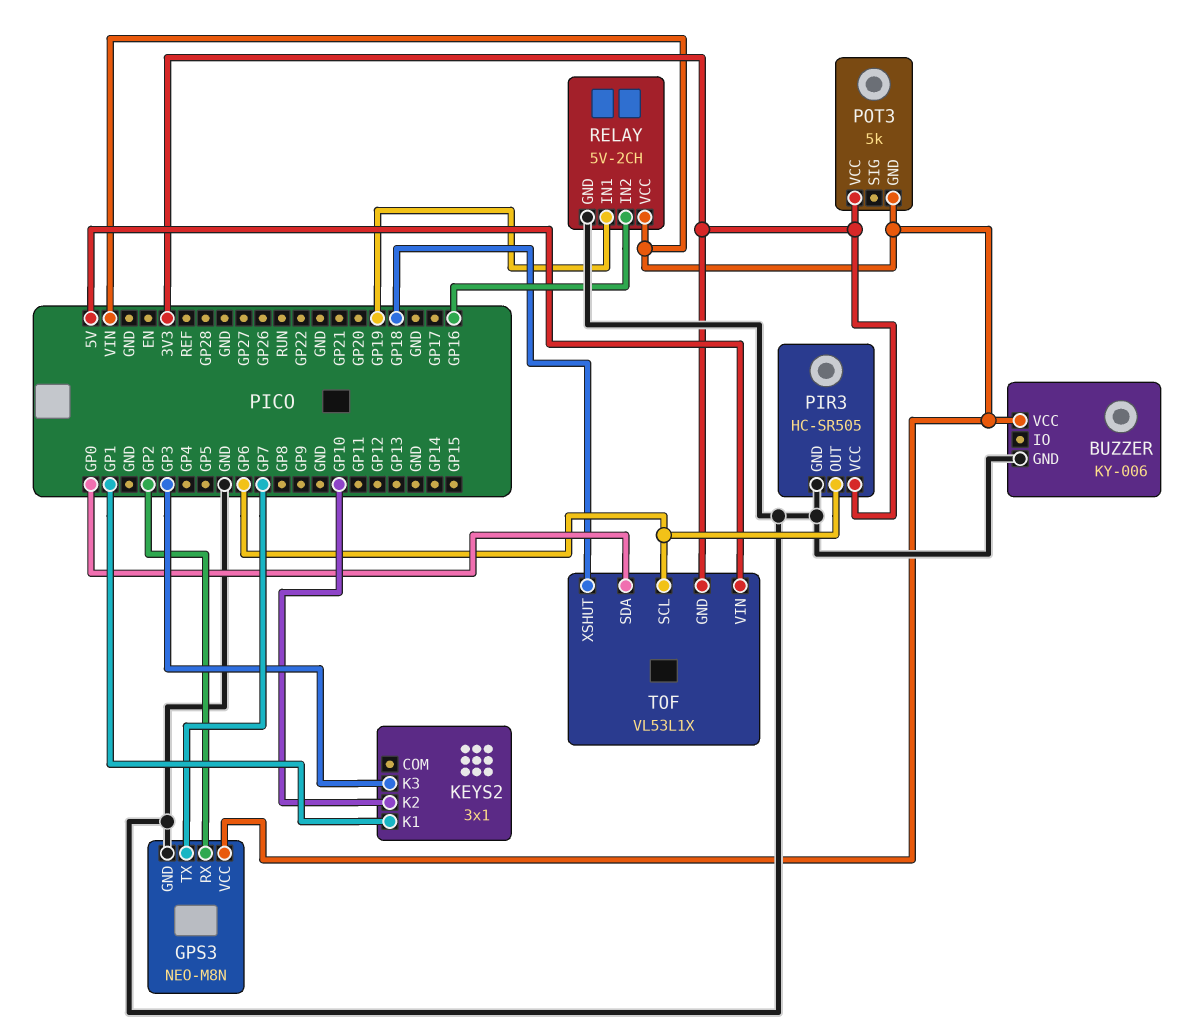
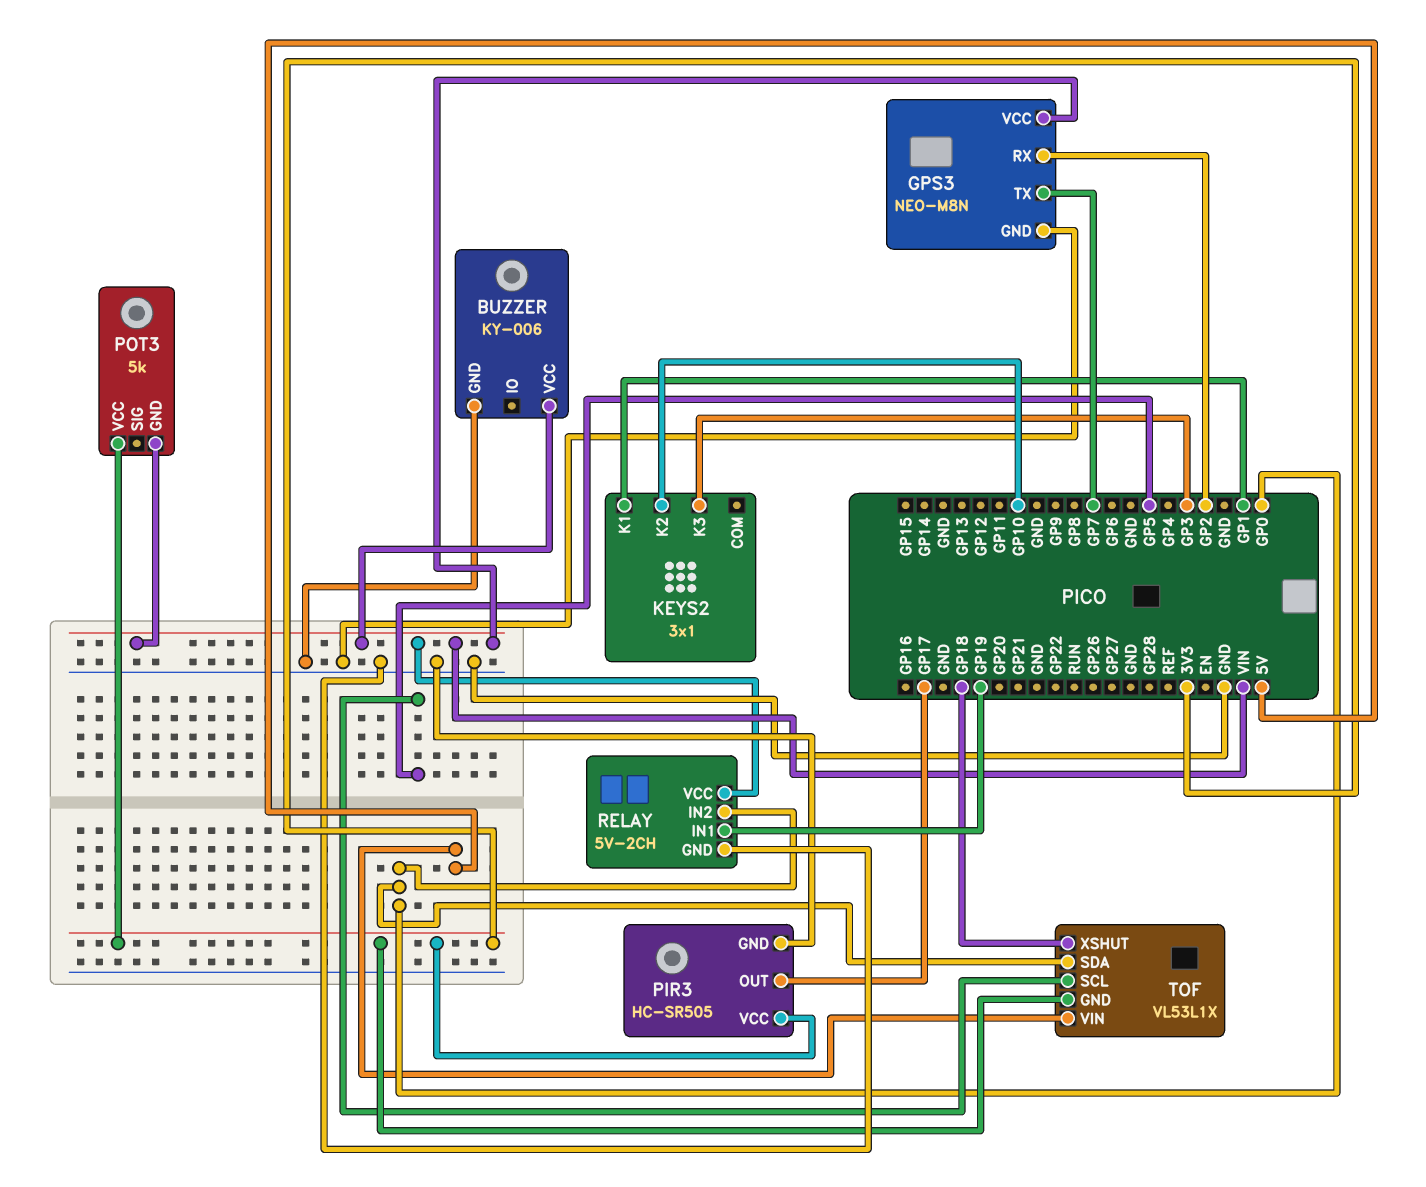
PIR3 pin OUT: GP6 -> GP17
RELAY pin IN2: GP16 -> GP0
TOF pin SCL: GP6 -> GP5

